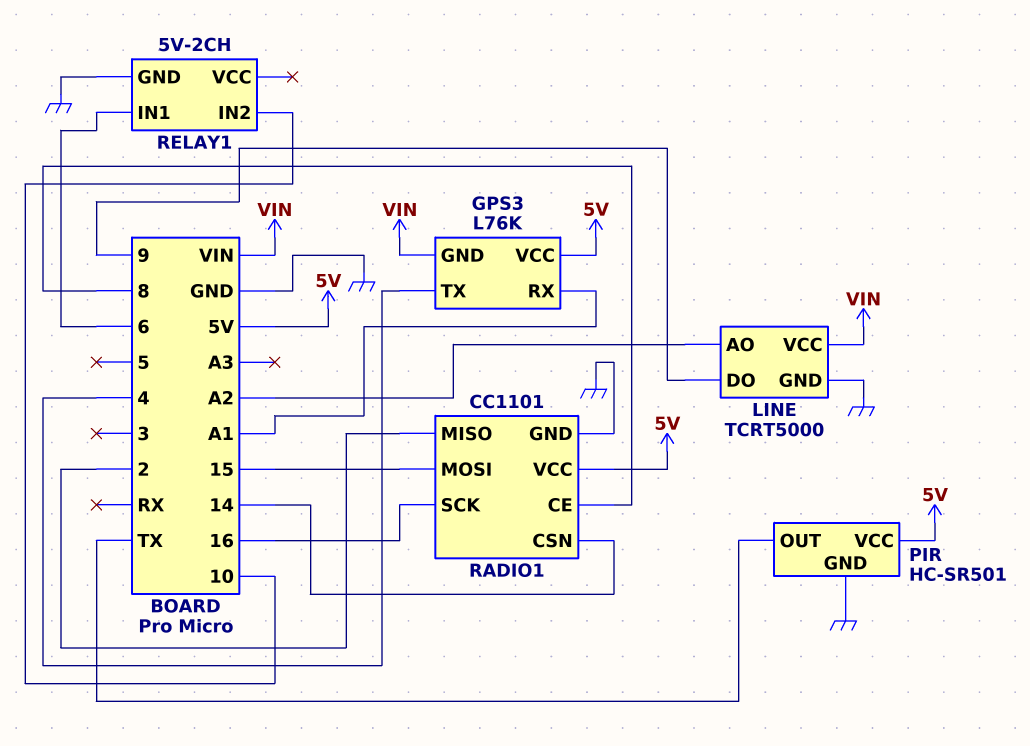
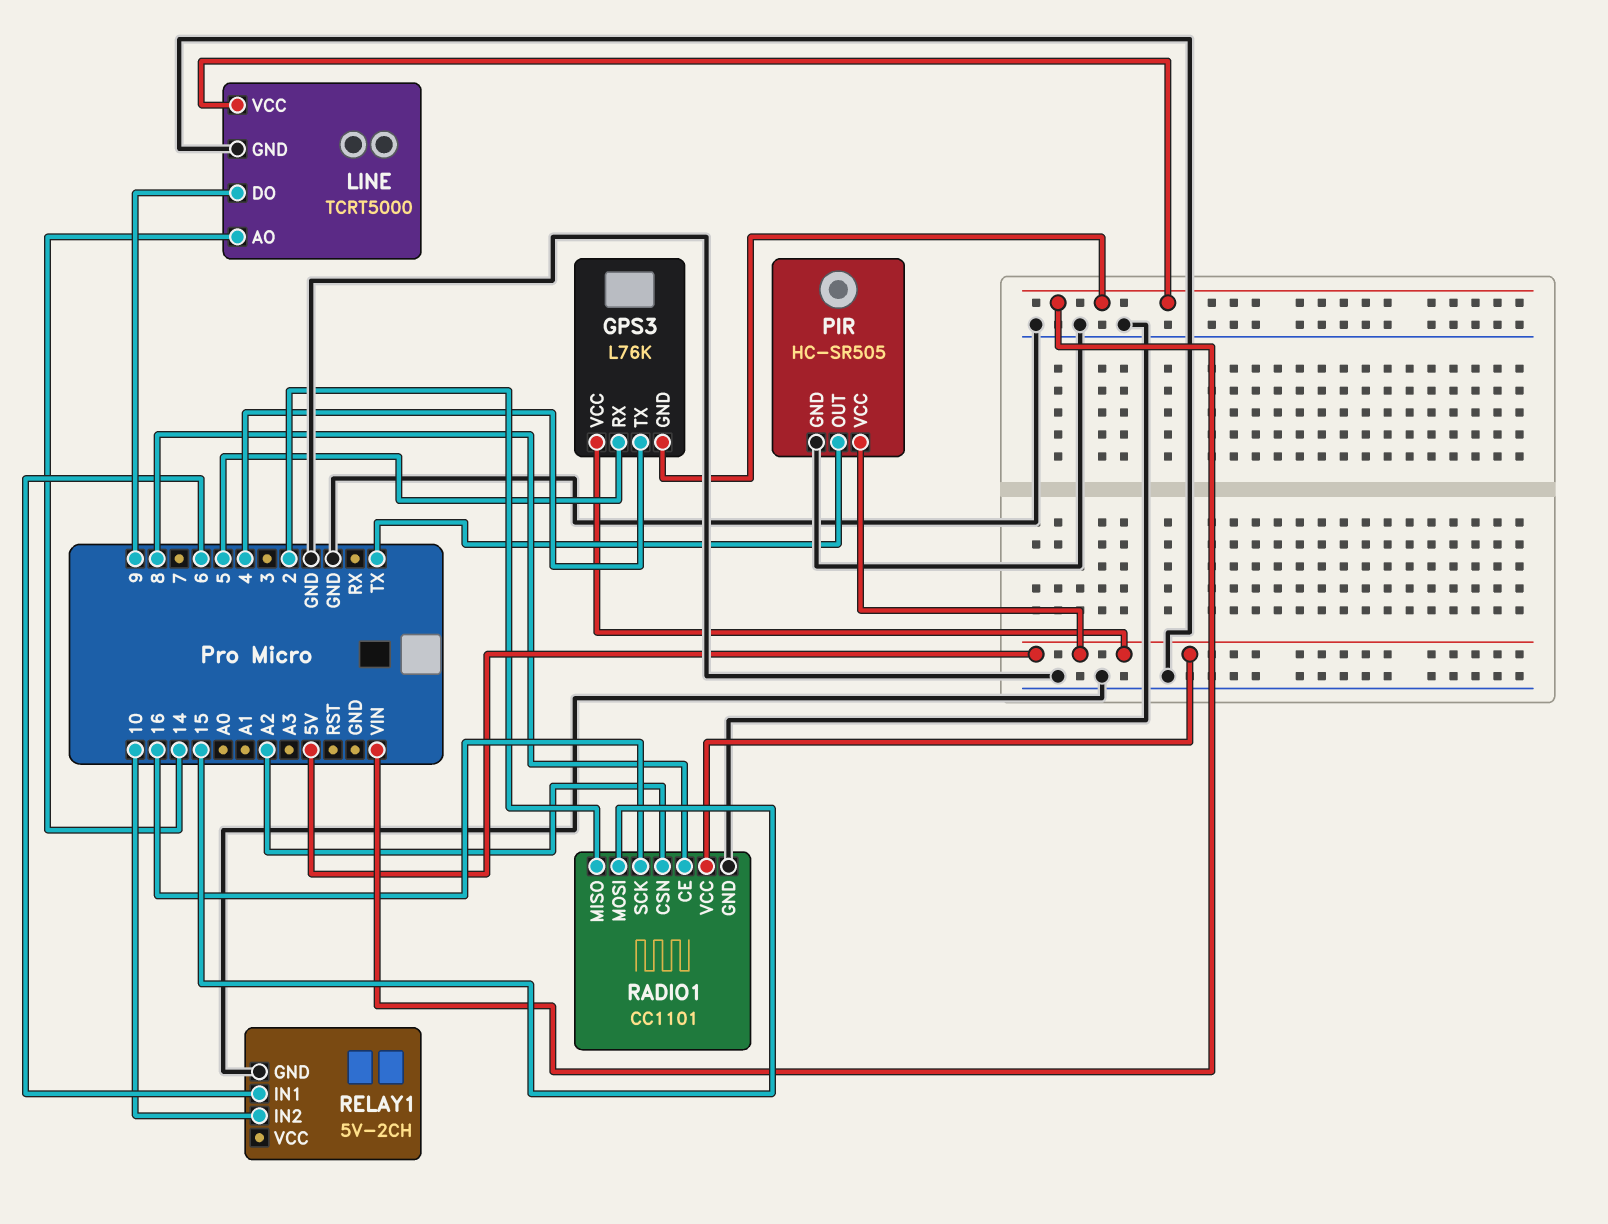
GPS3 pin RX: A1 -> 5
LINE pin AO: A2 -> 14
PIR: HC-SR501 -> HC-SR505
RADIO1 pin CSN: 14 -> A2

